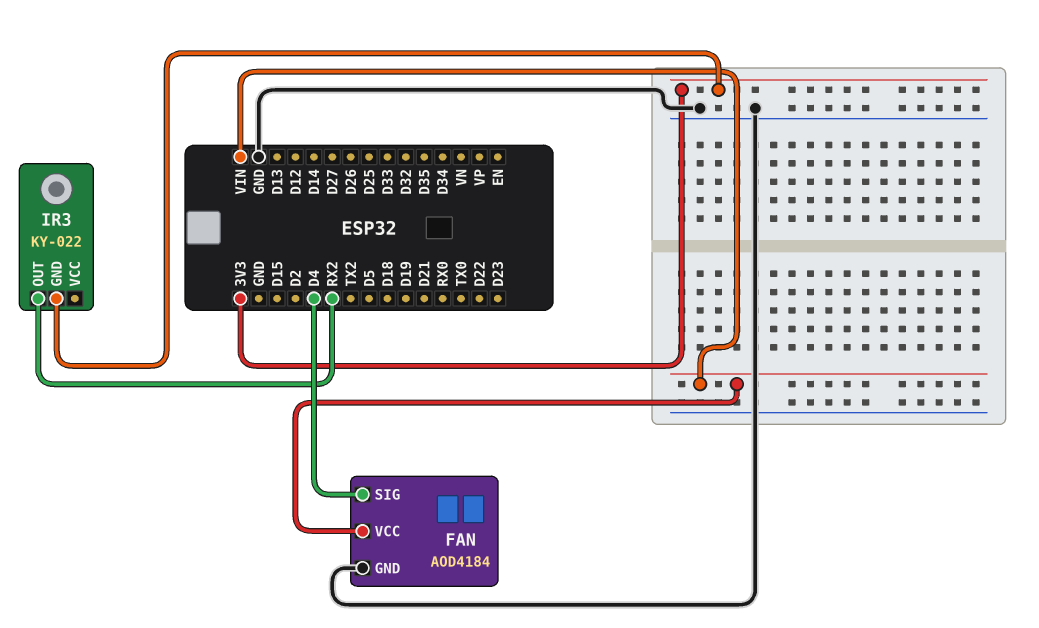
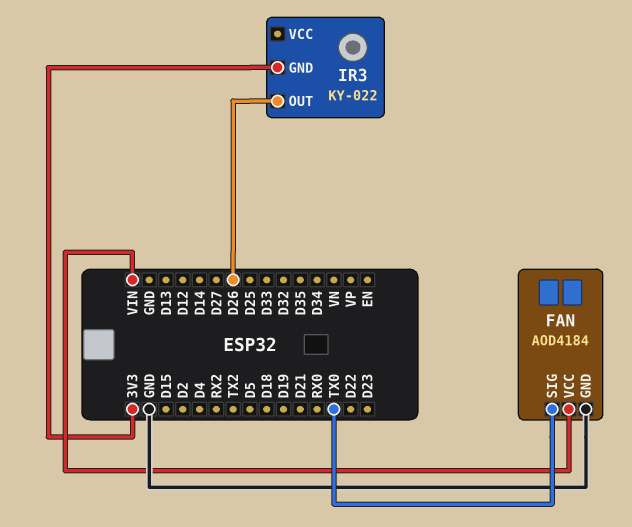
FAN pin SIG: D4 -> TX0
IR3 pin OUT: RX2 -> D26

